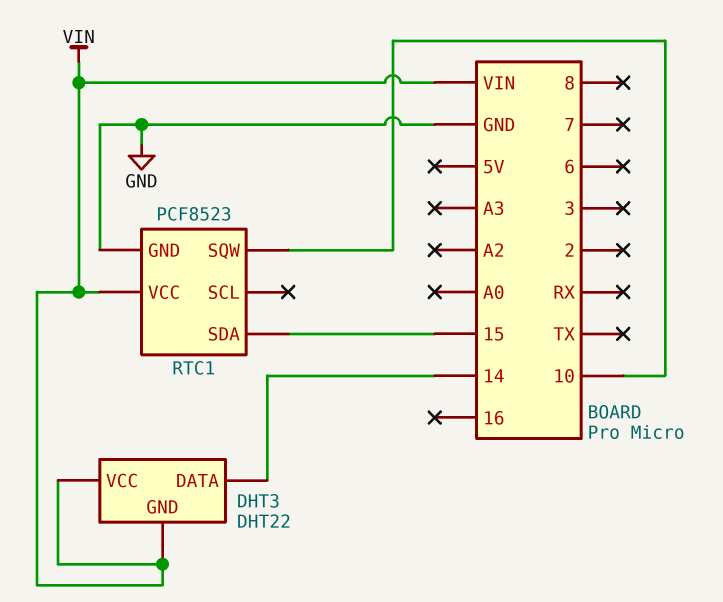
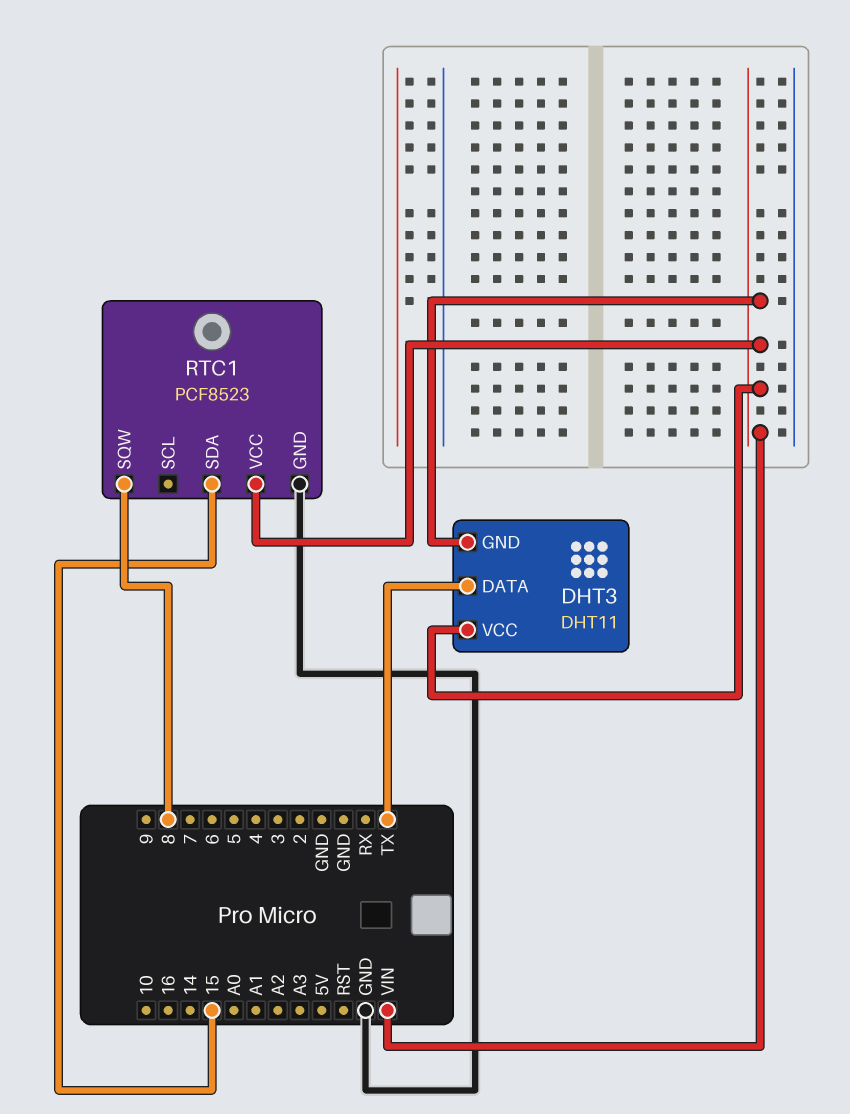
DHT3: DHT22 -> DHT11
DHT3 pin DATA: 14 -> TX
RTC1 pin SQW: 10 -> 8

